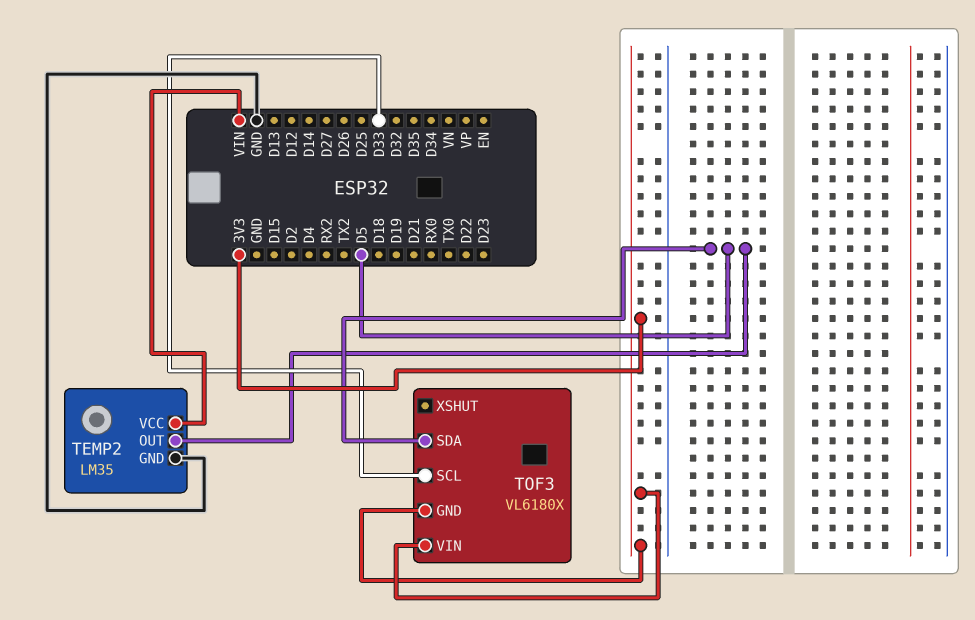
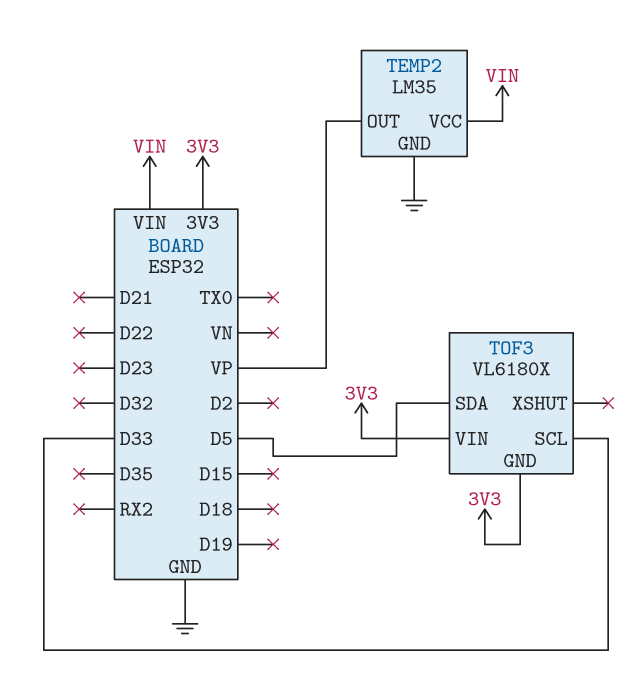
TEMP2 pin OUT: D5 -> VP

